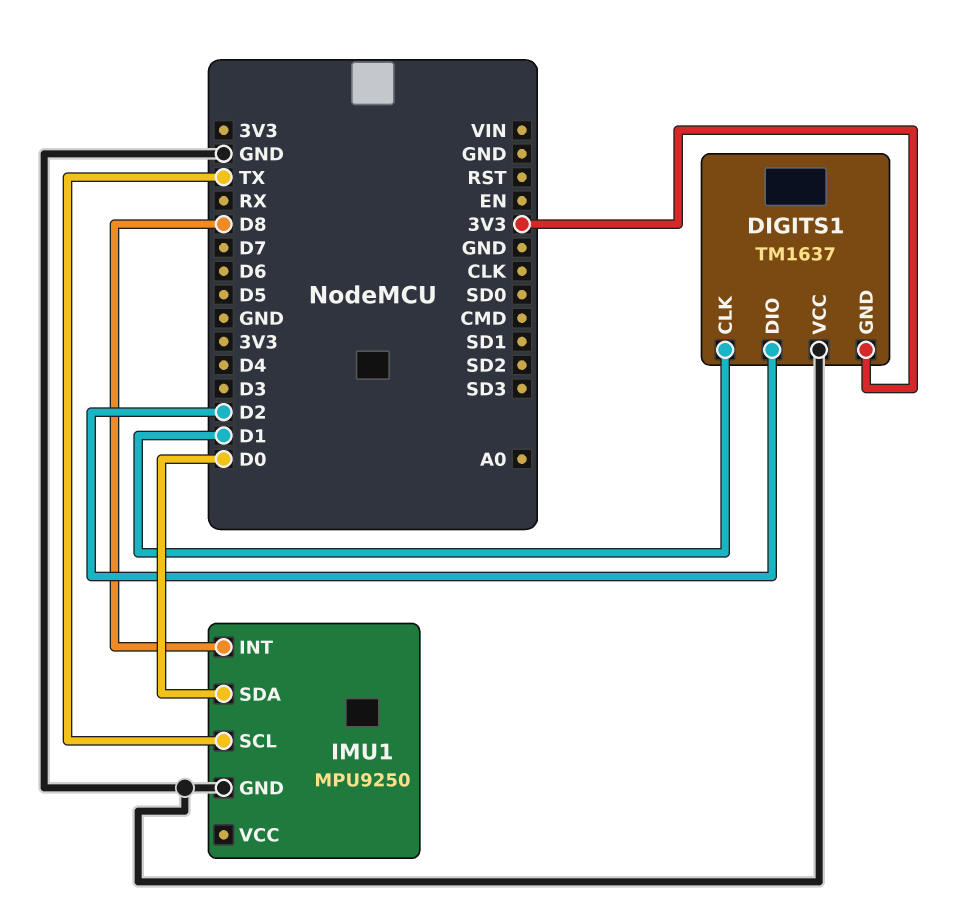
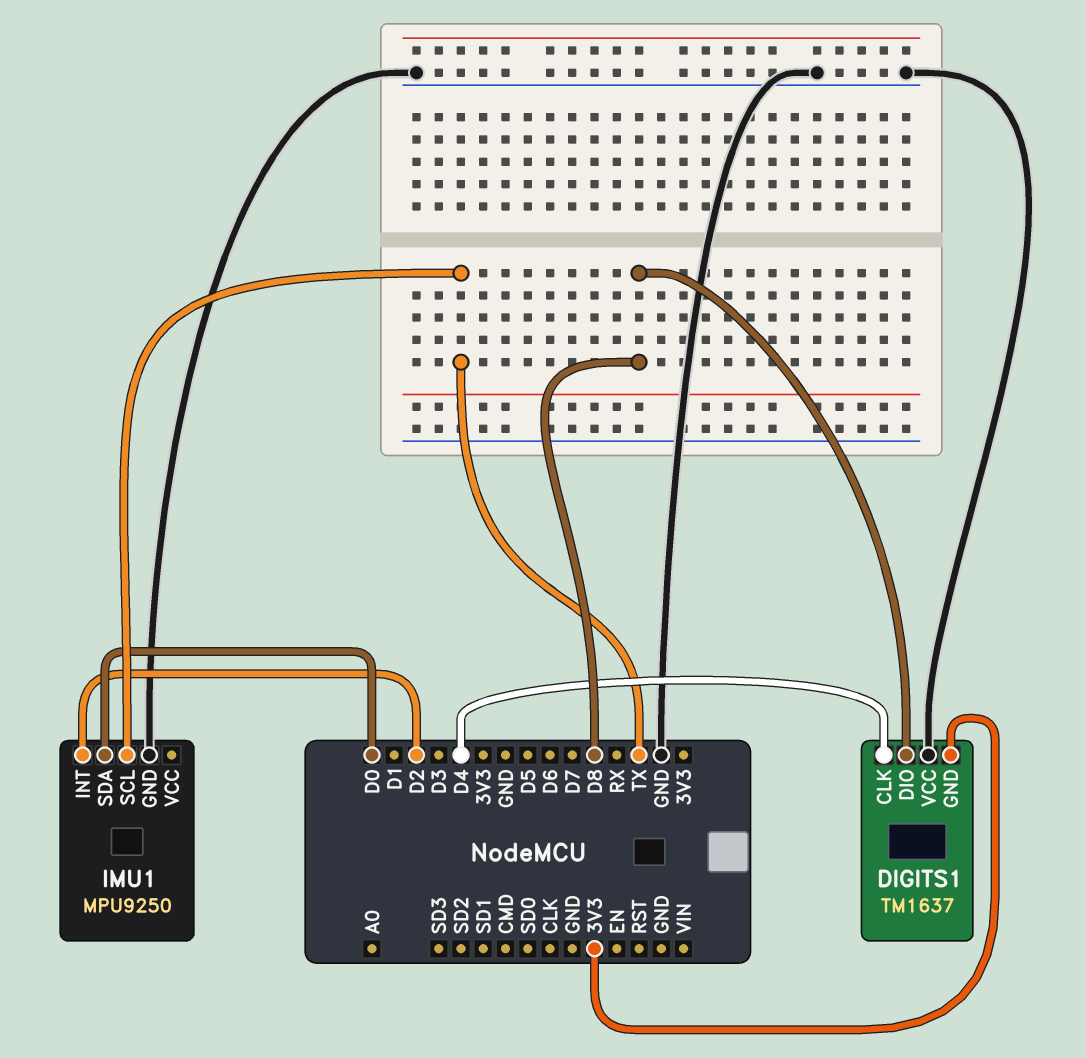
DIGITS1 pin CLK: D1 -> D4
DIGITS1 pin DIO: D2 -> D8
IMU1 pin INT: D8 -> D2

